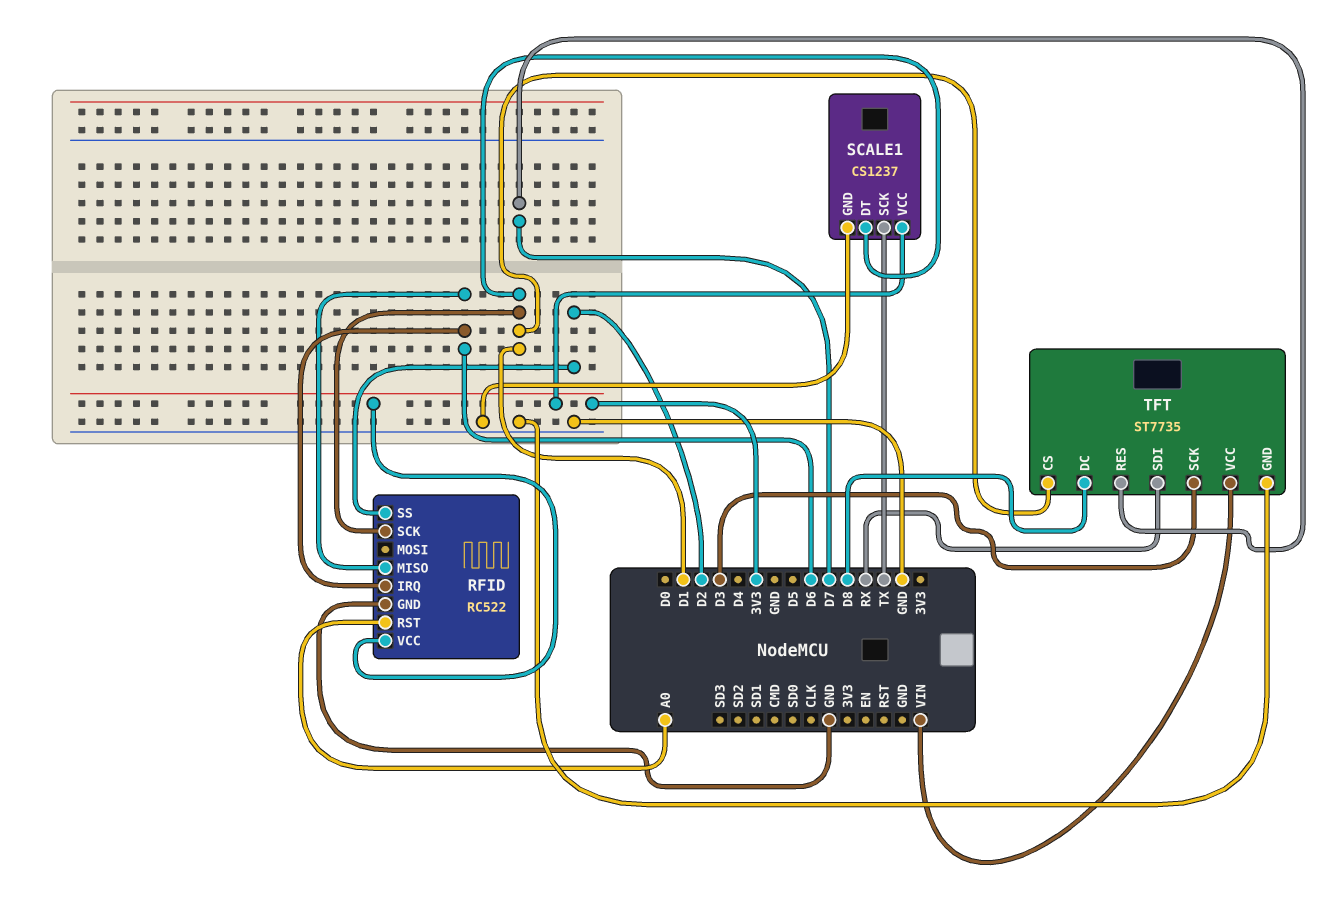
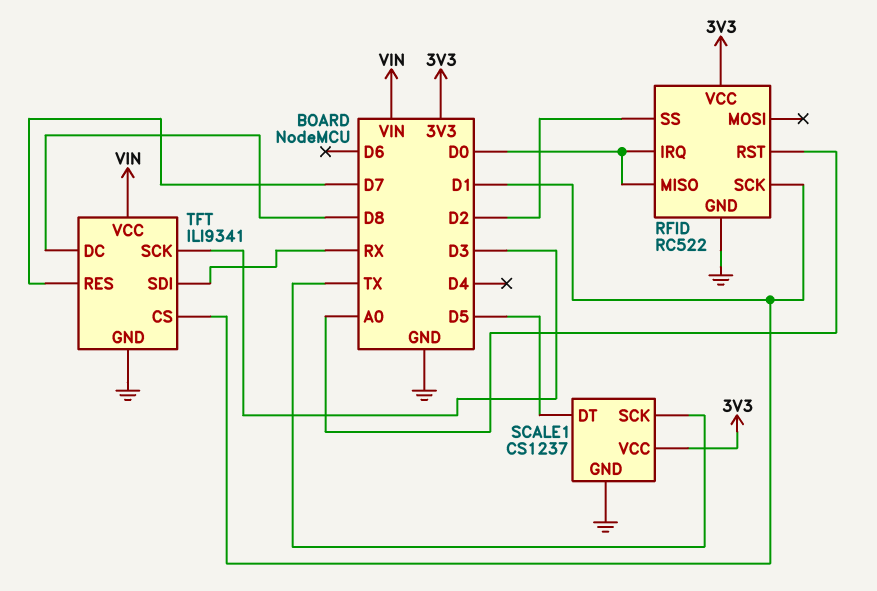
RFID pin IRQ: D6 -> D0
RFID pin MISO: D6 -> D0
SCALE1 pin DT: D1 -> D5
TFT: ST7735 -> ILI9341

